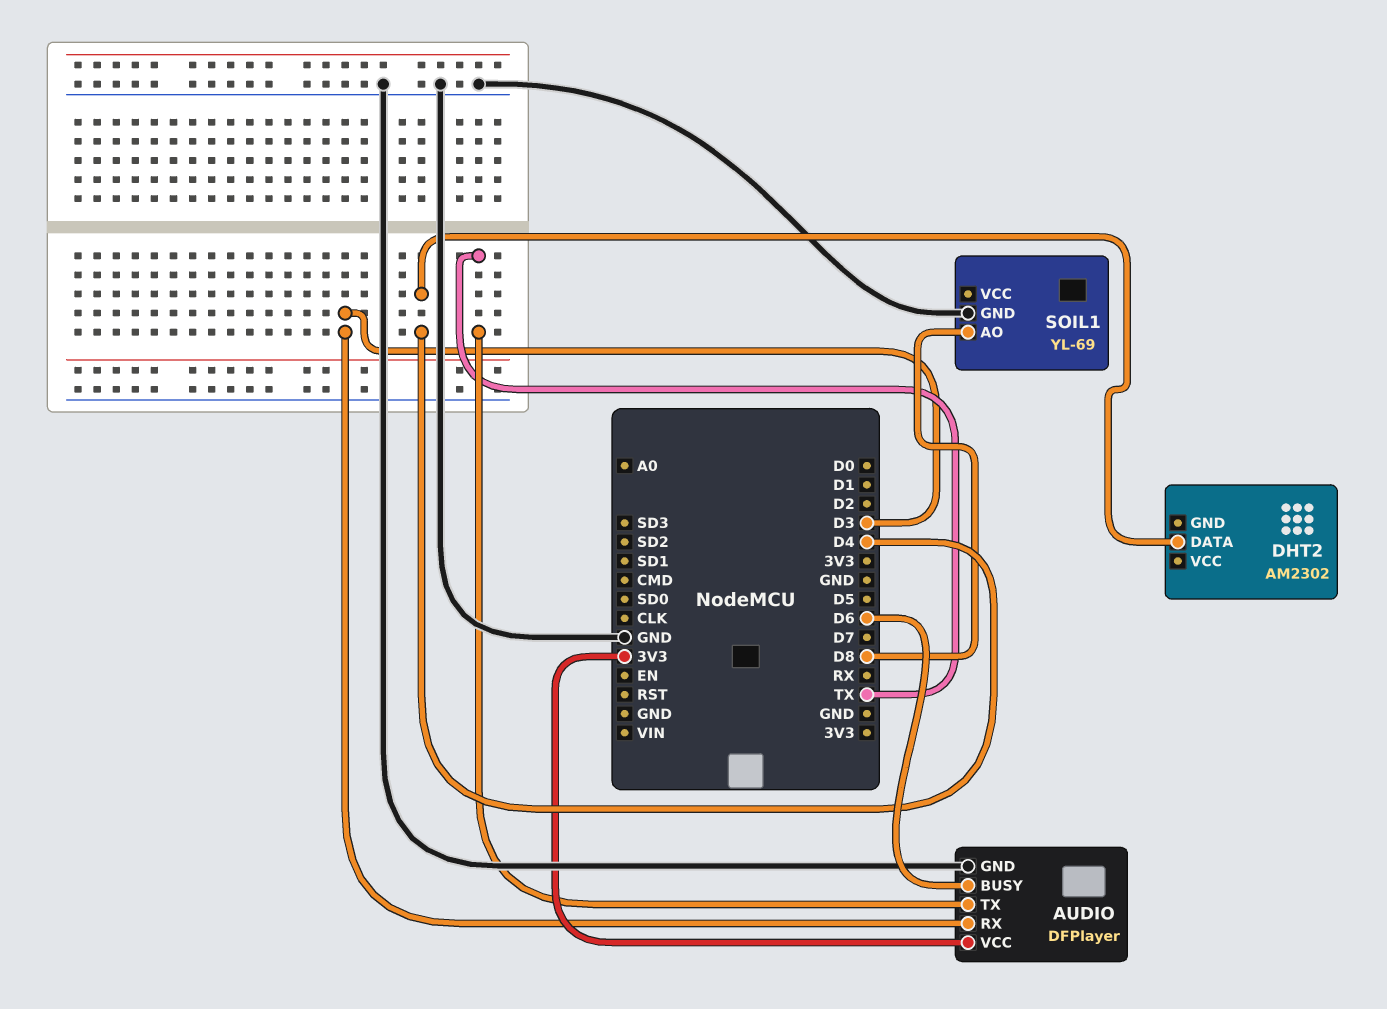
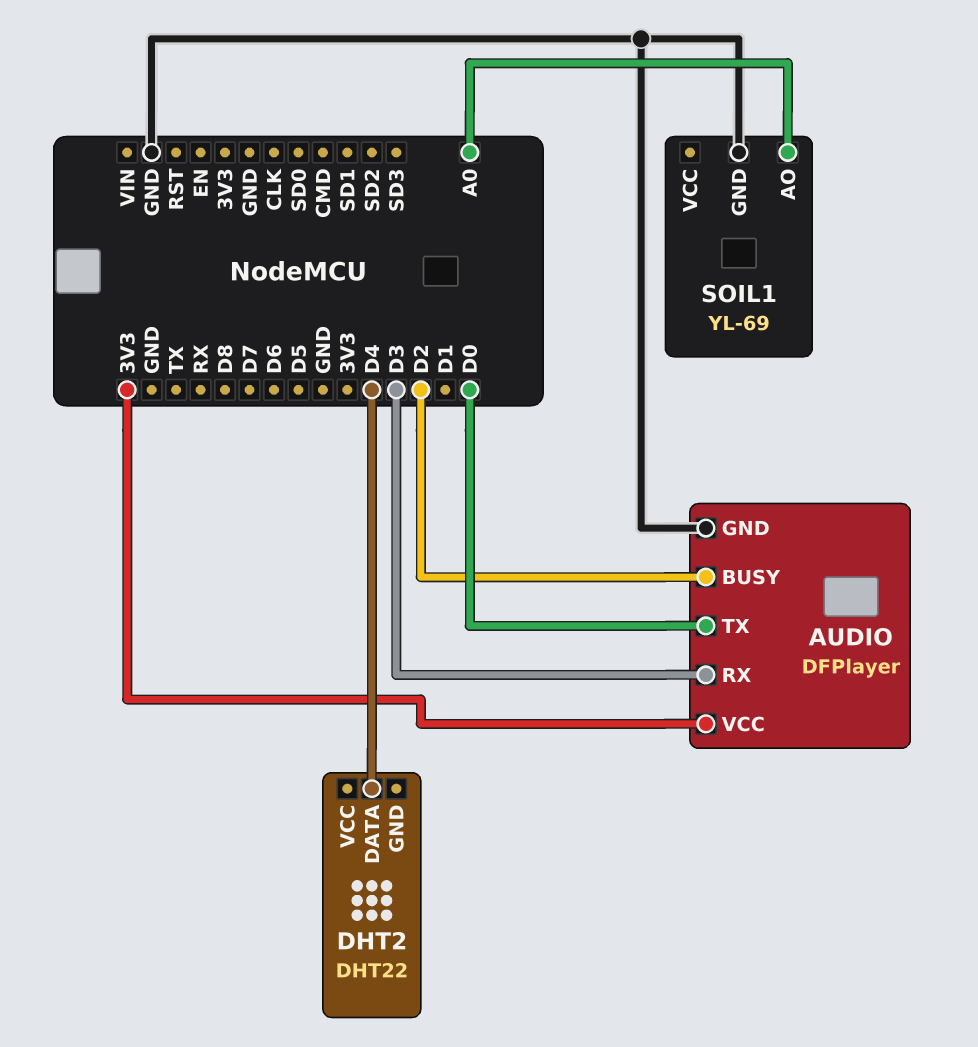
AUDIO pin BUSY: D6 -> D2
AUDIO pin TX: TX -> D0
DHT2: AM2302 -> DHT22
SOIL1 pin AO: D8 -> A0

